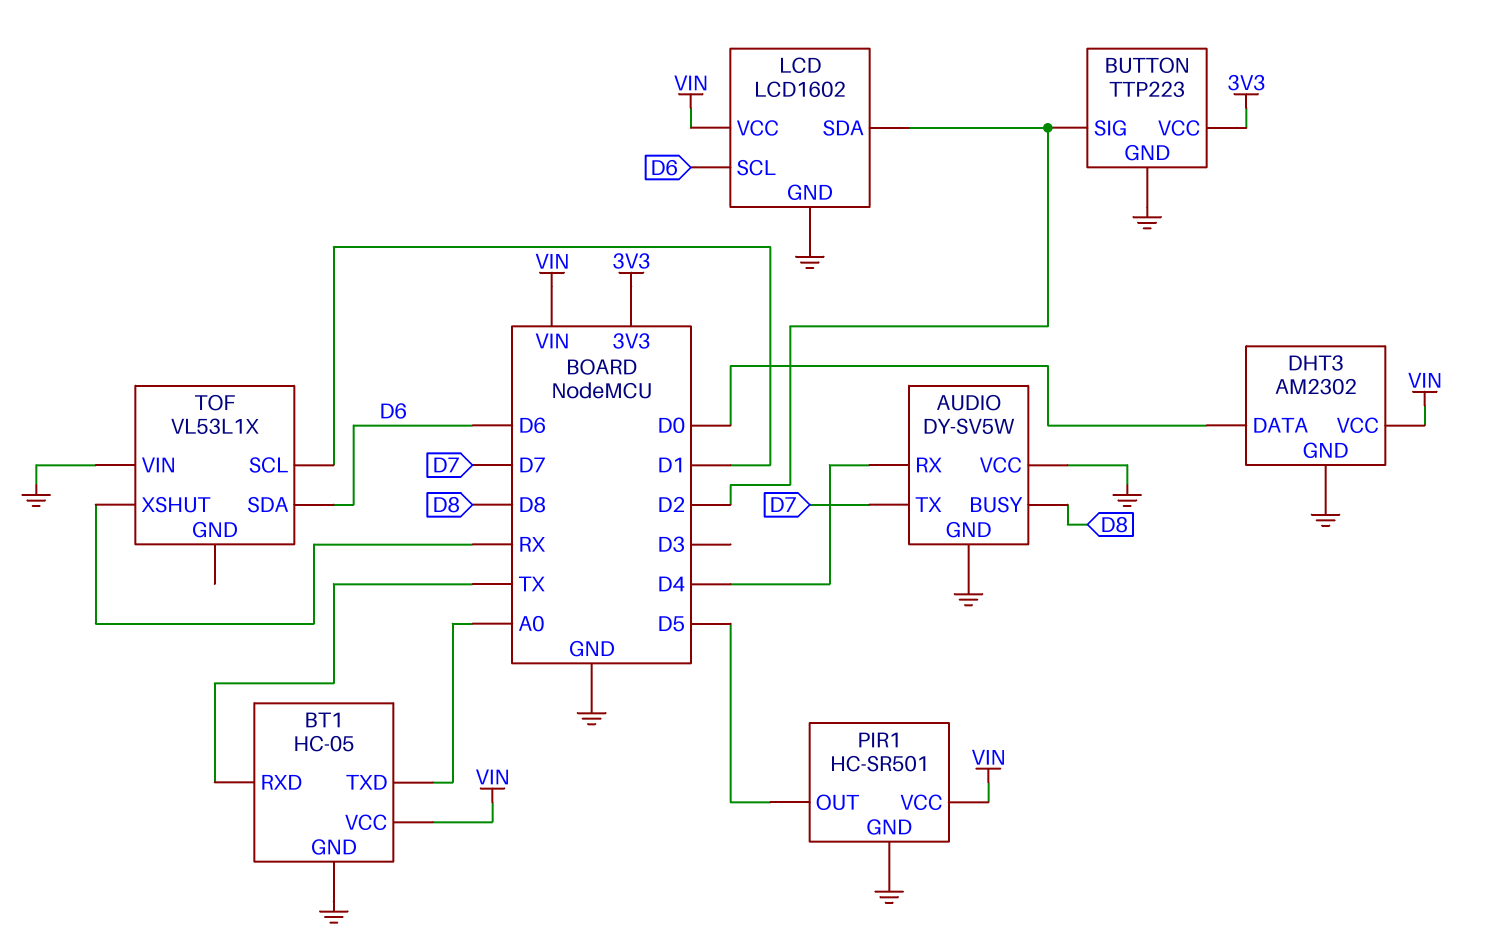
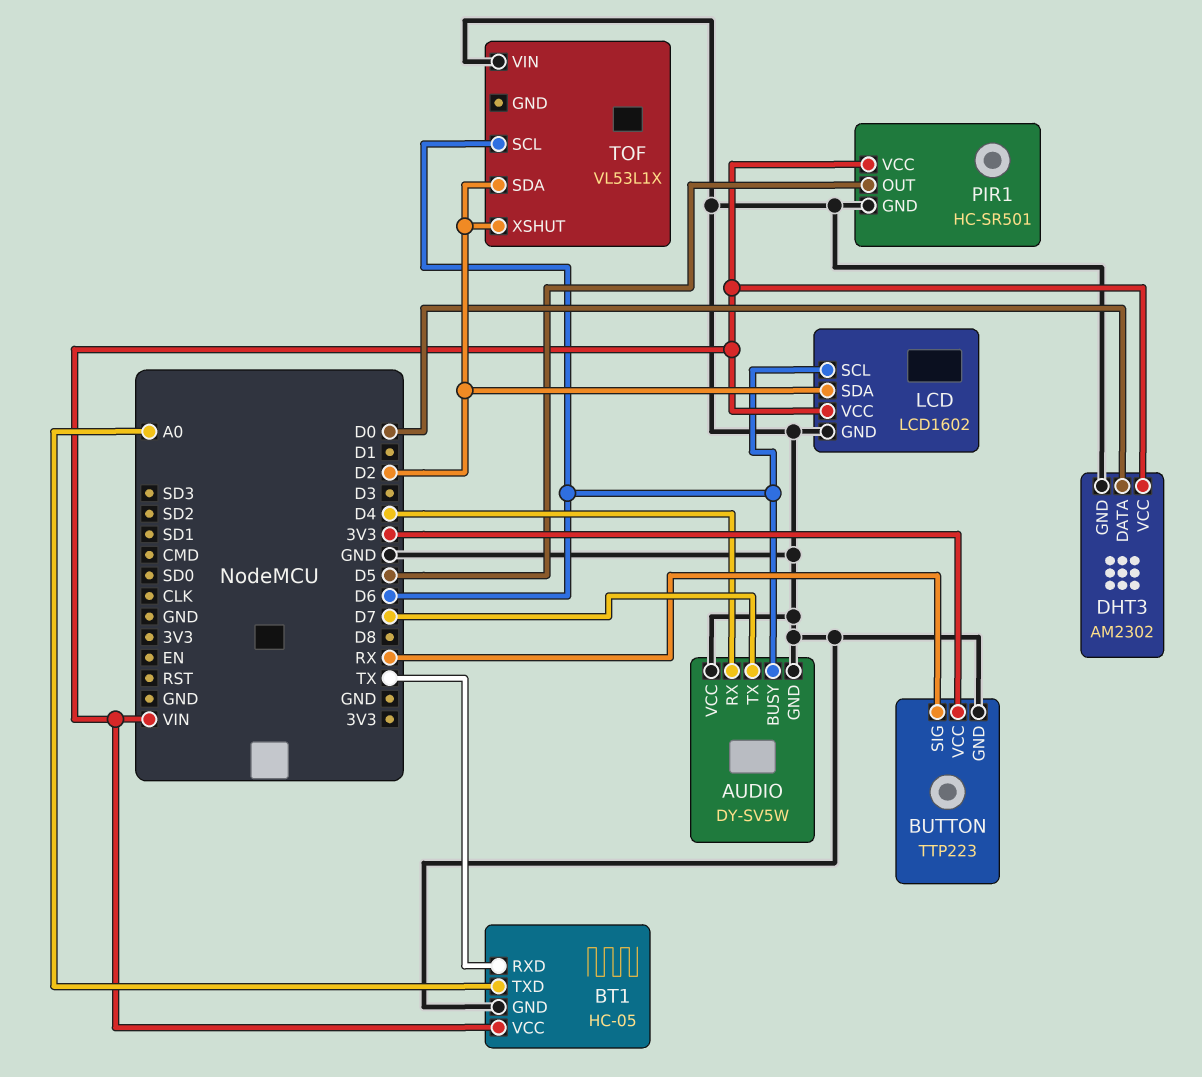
AUDIO pin BUSY: D8 -> D6
BUTTON pin SIG: D2 -> RX
TOF pin SCL: D1 -> D6
TOF pin SDA: D6 -> D2
TOF pin XSHUT: RX -> D2

